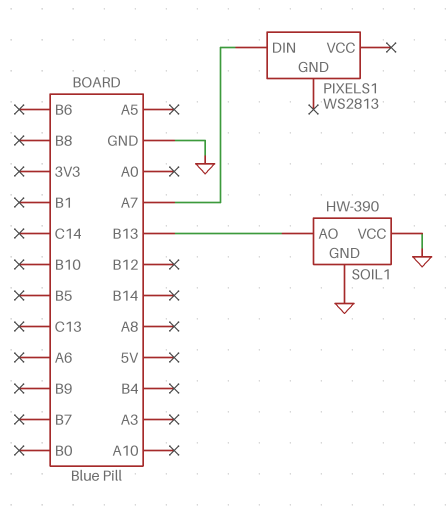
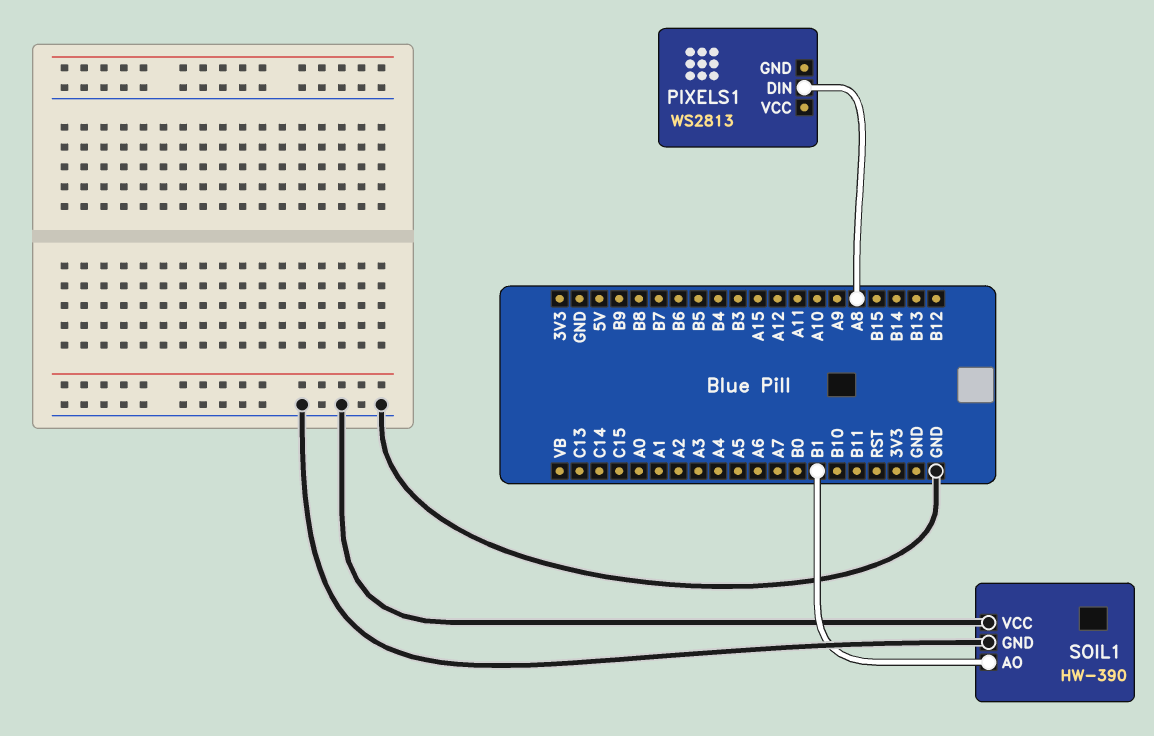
PIXELS1 pin DIN: A7 -> A8
SOIL1 pin AO: B13 -> B1

